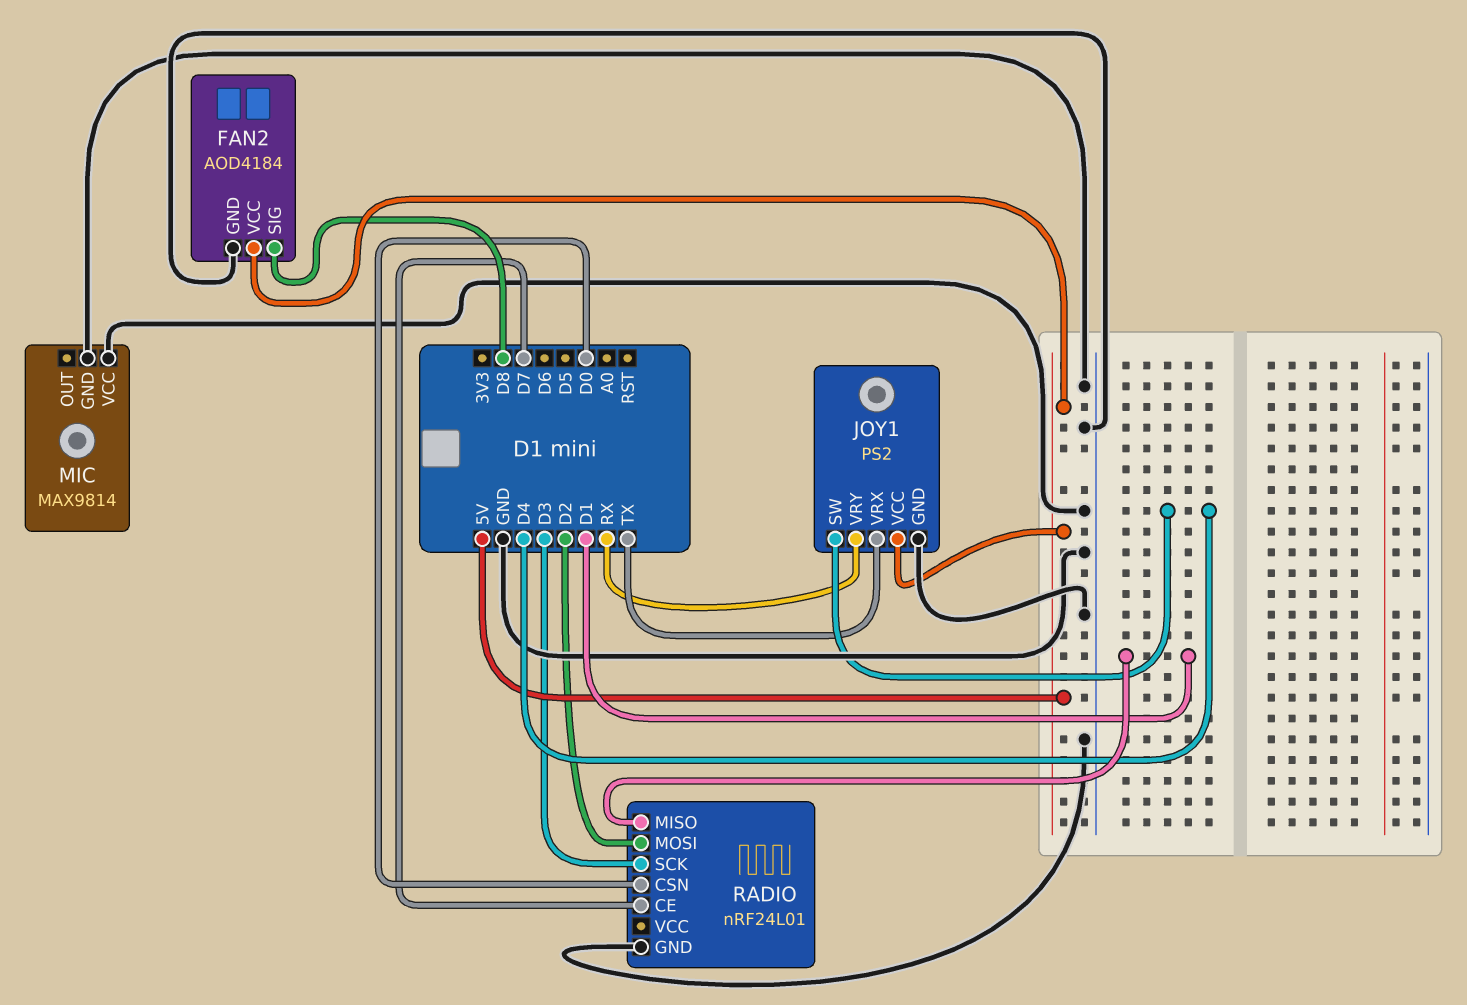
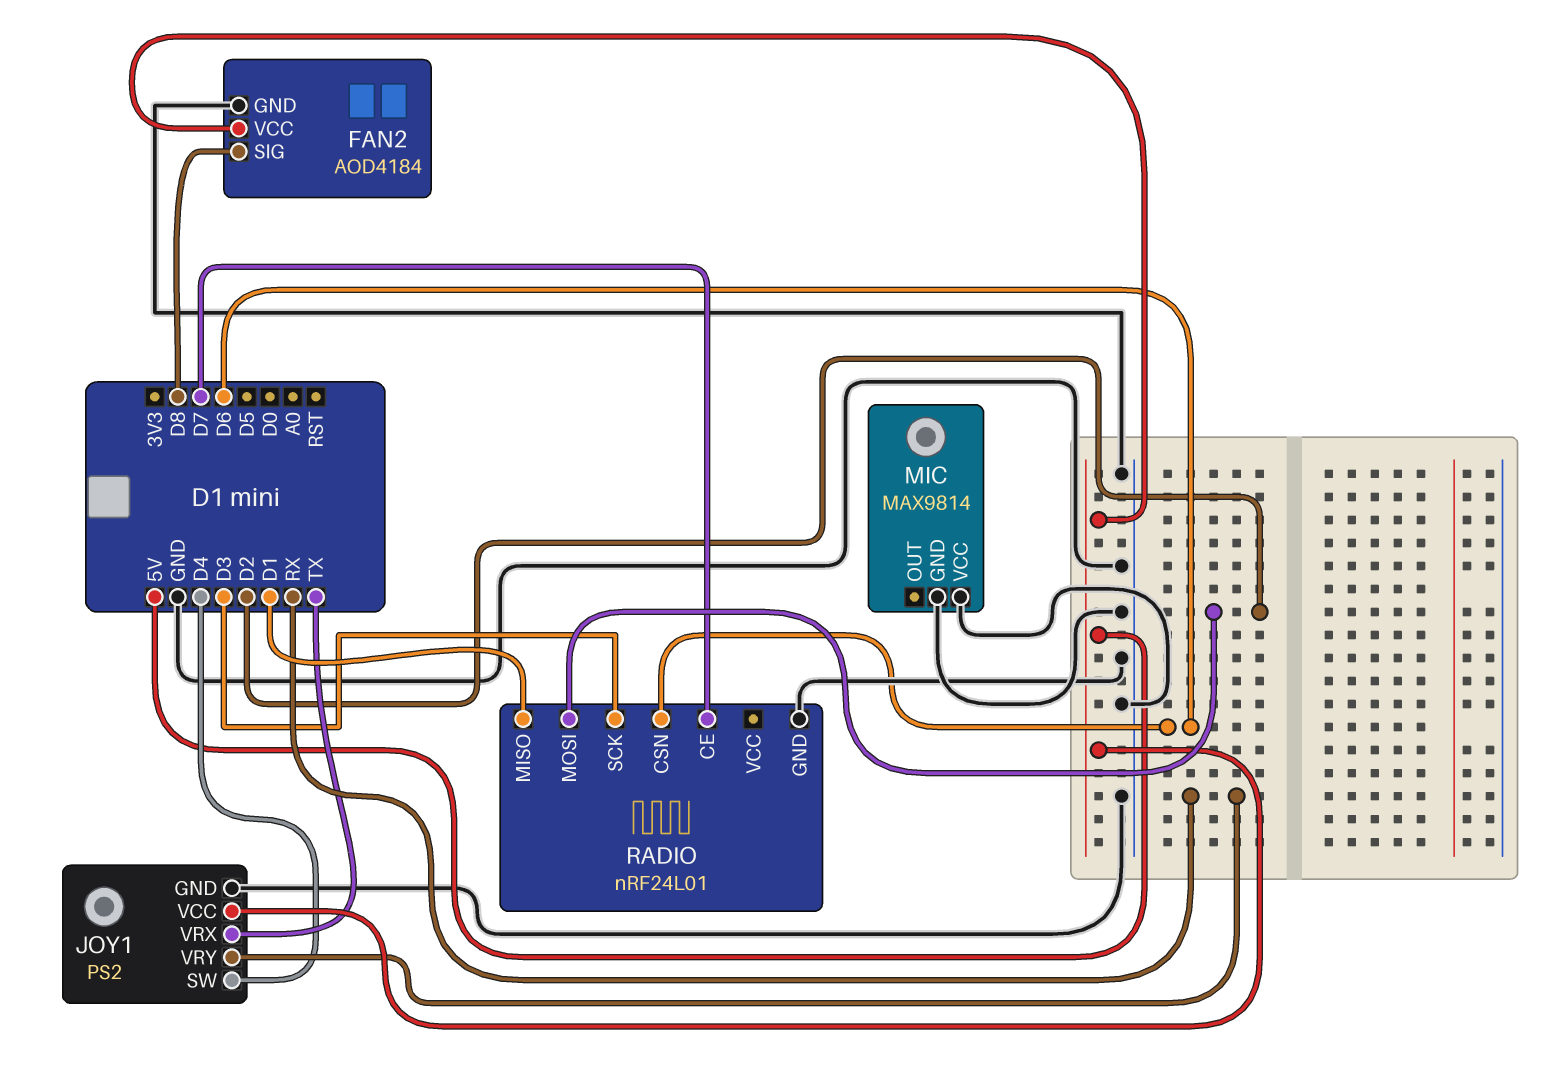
RADIO pin CSN: D0 -> D6

